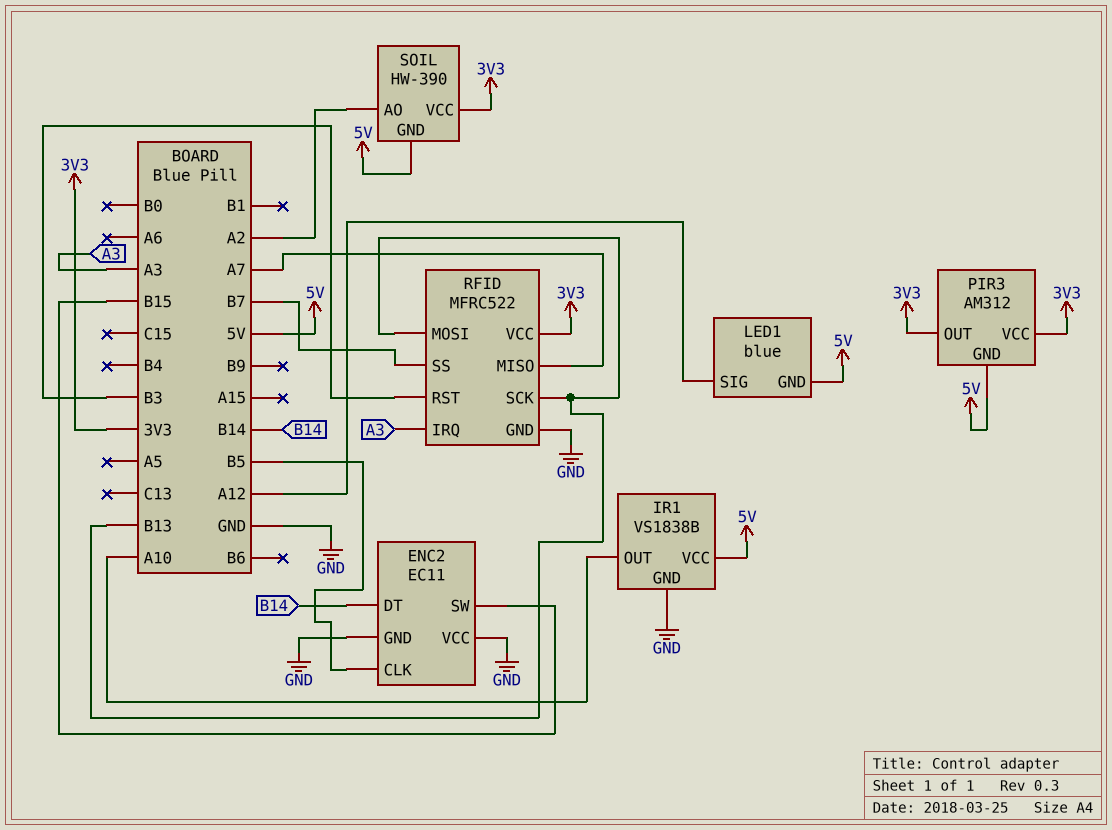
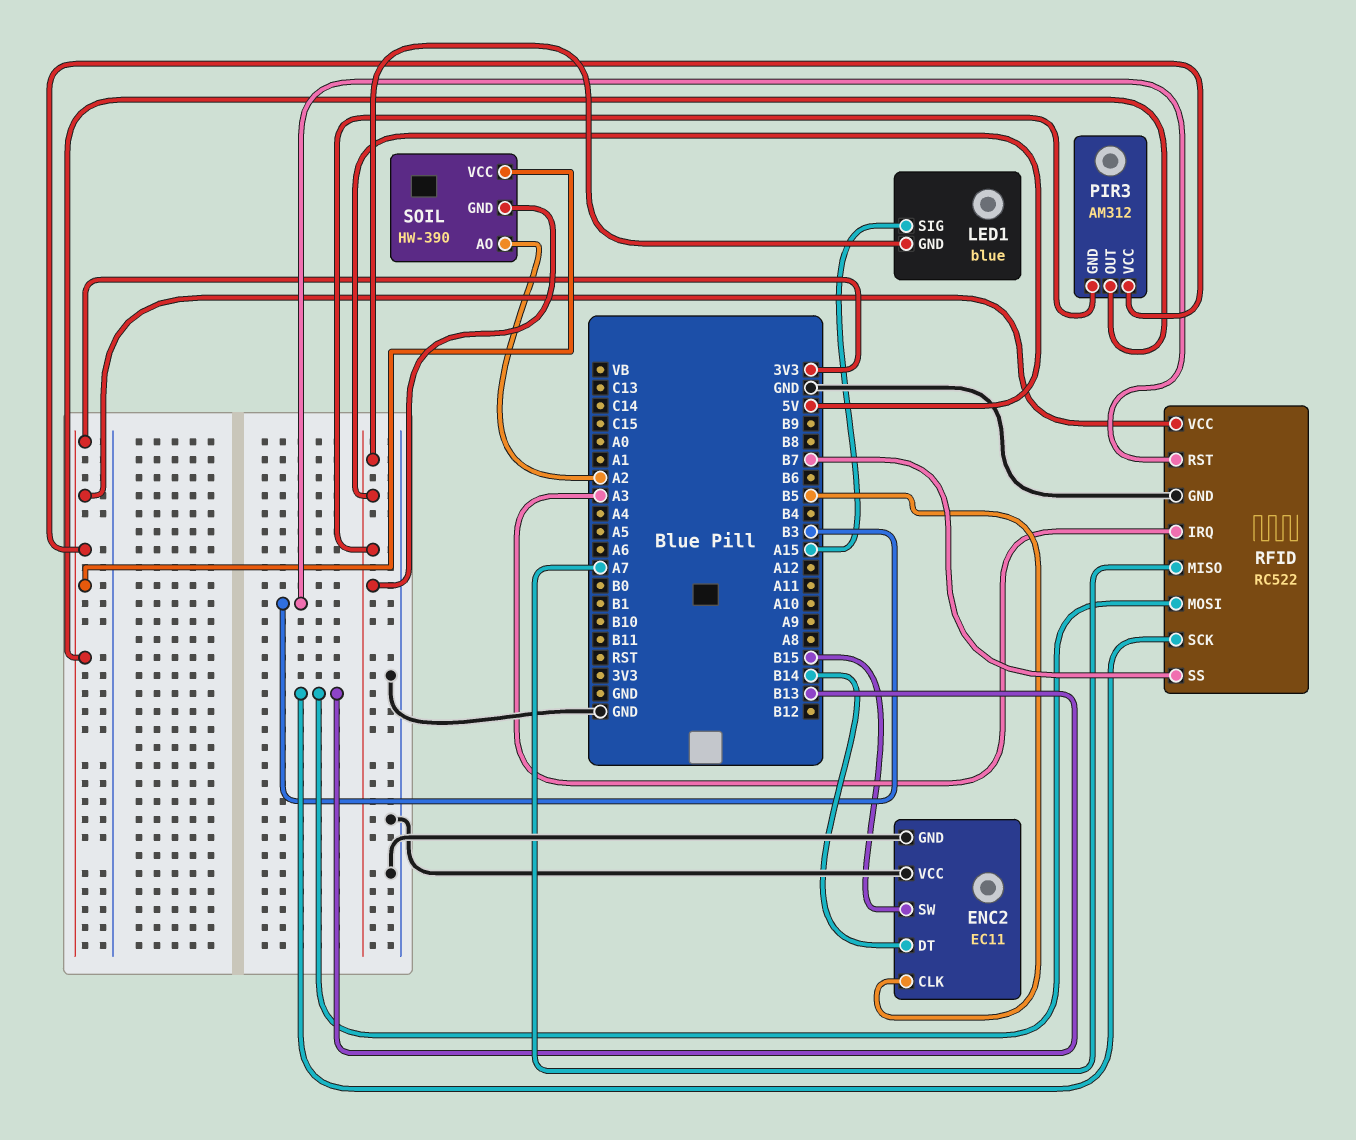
IR1: VS1838B -> none
IR1 pin GND: GND -> none
IR1 pin OUT: A10 -> none
IR1 pin VCC: 5V -> none
LED1 pin SIG: A12 -> A15
RFID: MFRC522 -> RC522

